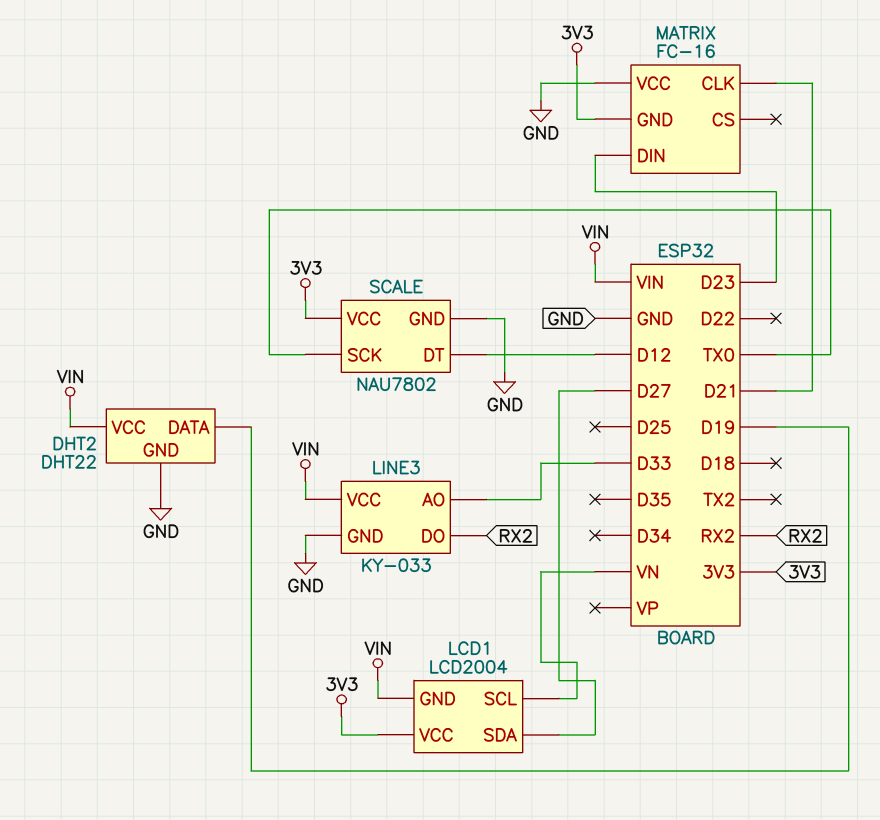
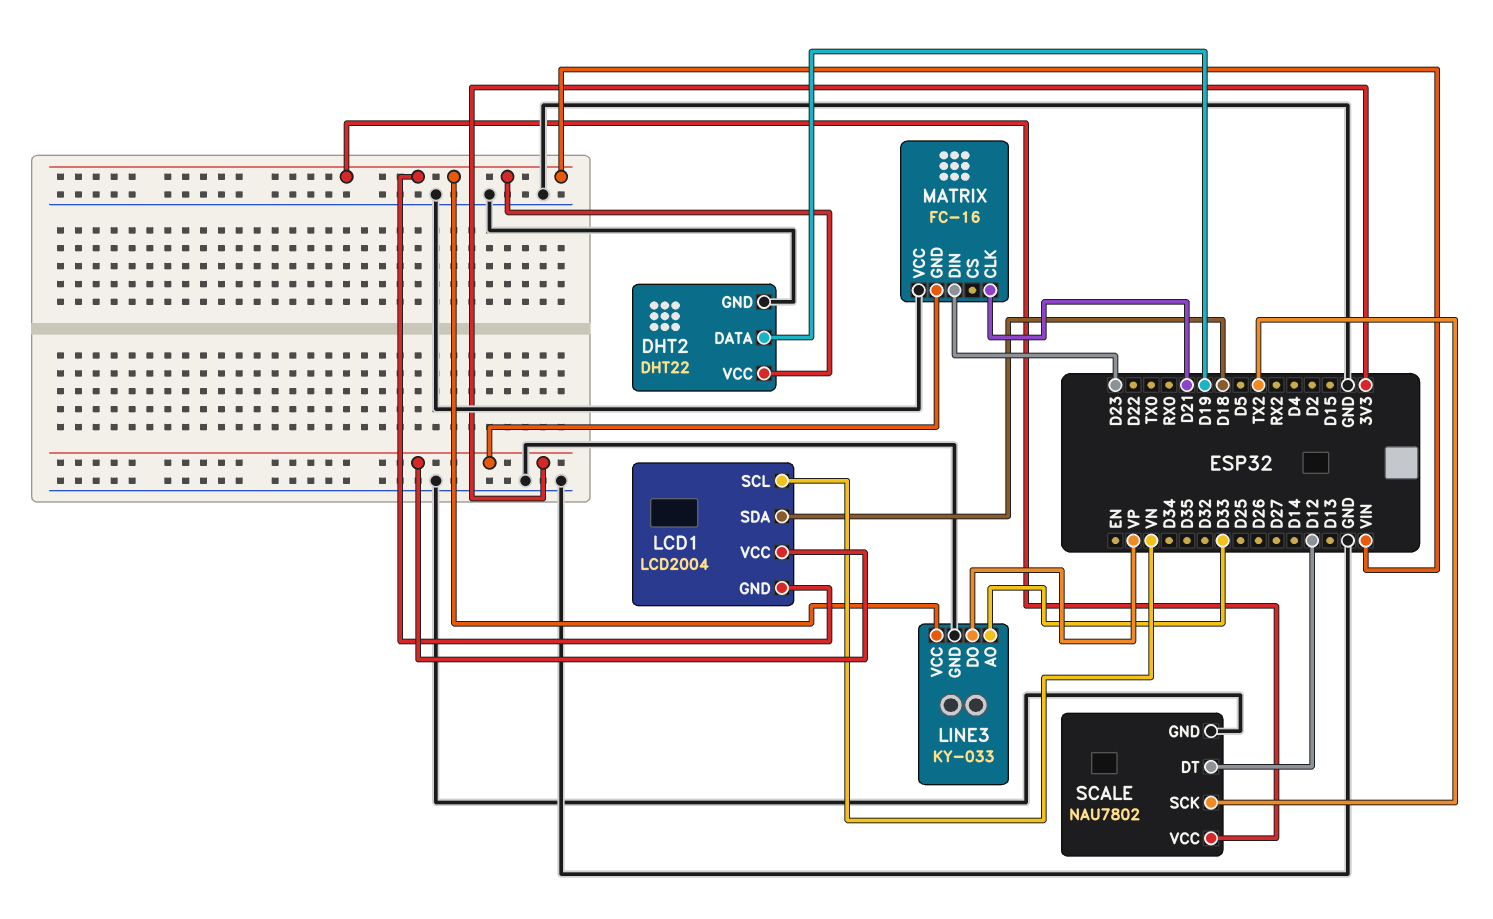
LCD1 pin SDA: D27 -> D18
LINE3 pin DO: RX2 -> VP
SCALE pin SCK: TX0 -> TX2
SCALE pin VCC: 3V3 -> VIN

